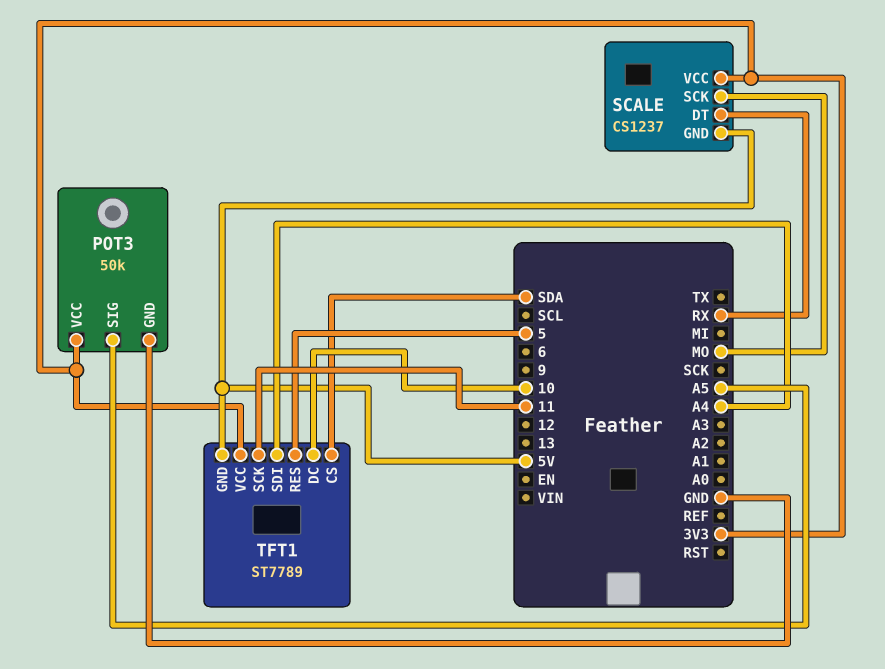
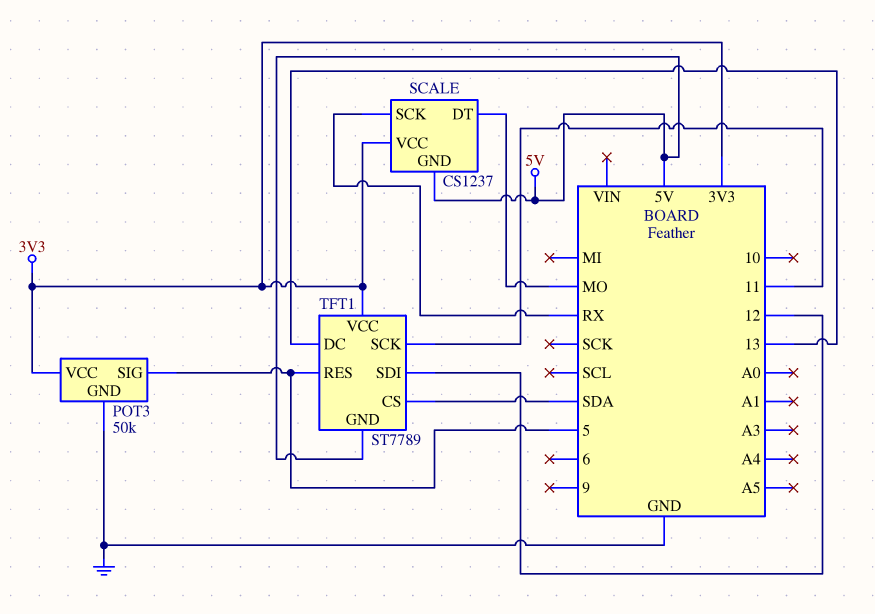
POT3 pin SIG: A5 -> 5
SCALE pin DT: RX -> MO
SCALE pin SCK: MO -> RX
TFT1 pin DC: 10 -> 13
TFT1 pin SDI: A4 -> 12

